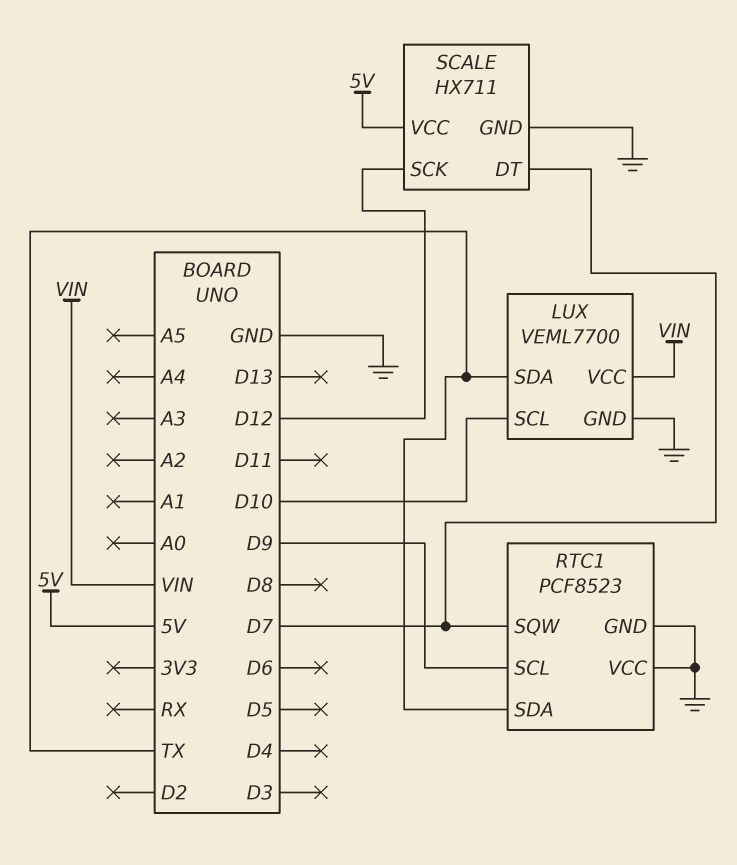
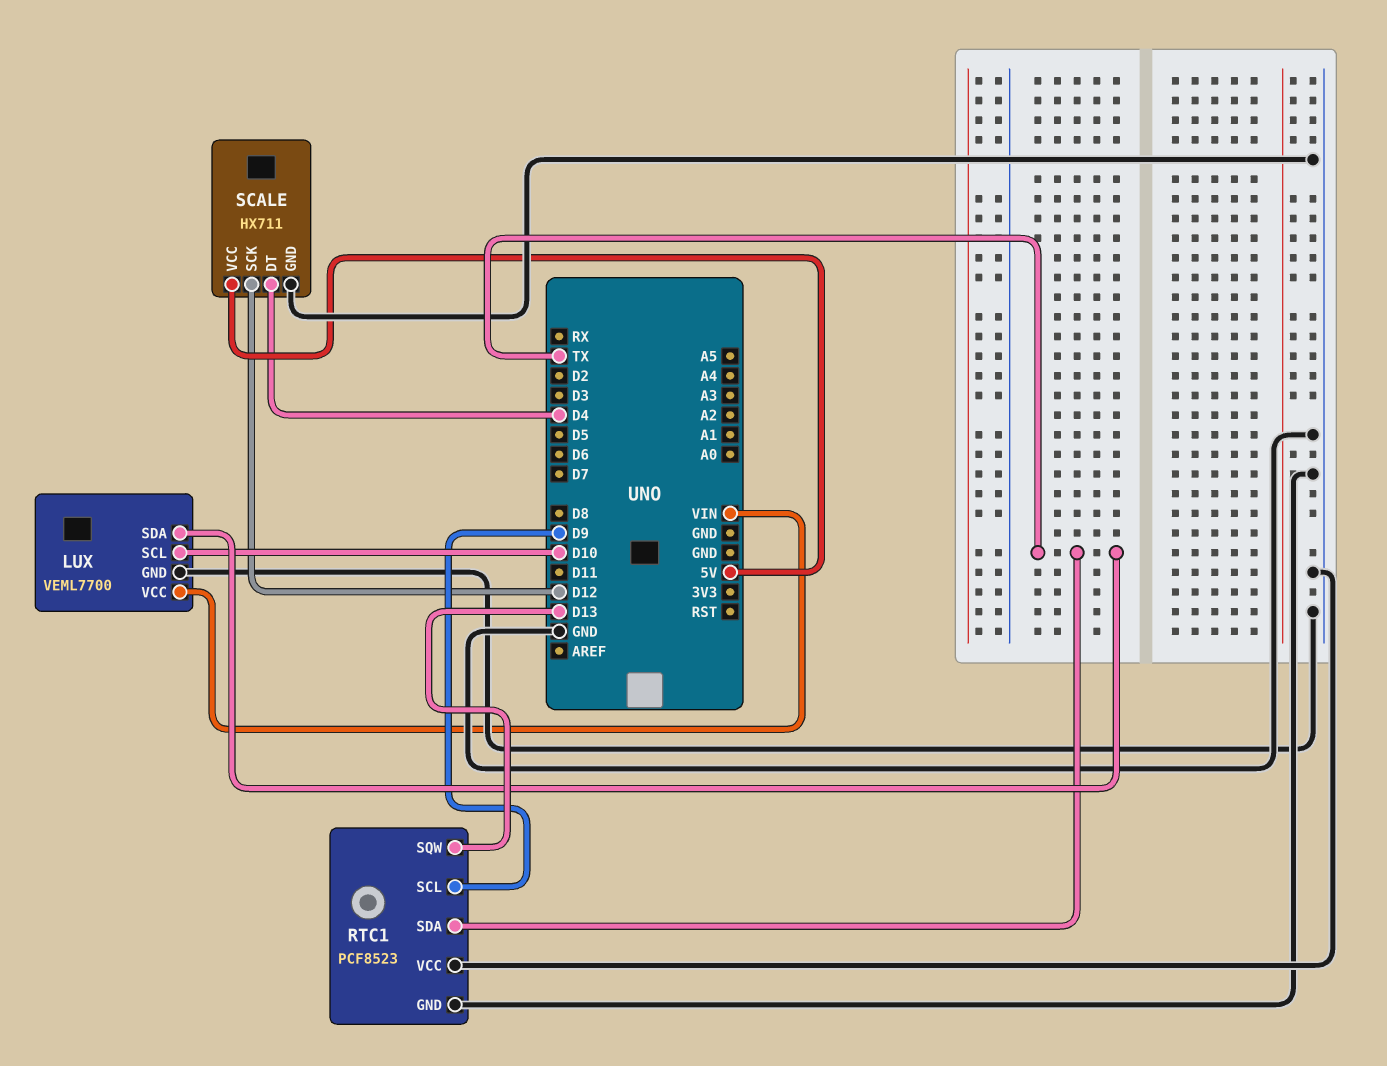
RTC1 pin SQW: D7 -> D13
SCALE pin DT: D7 -> D4

